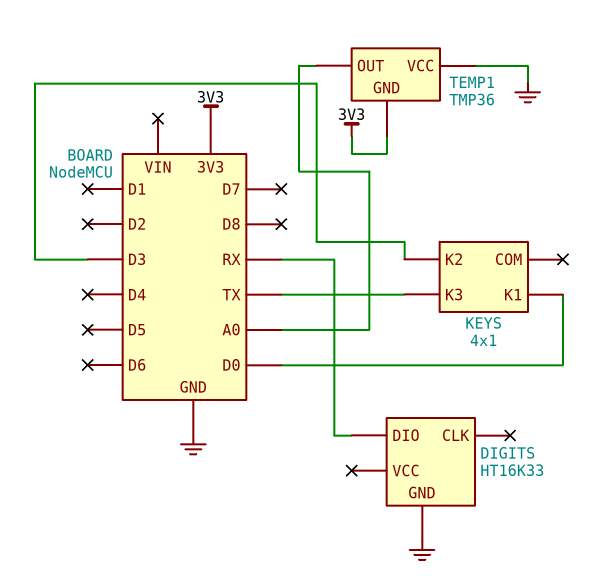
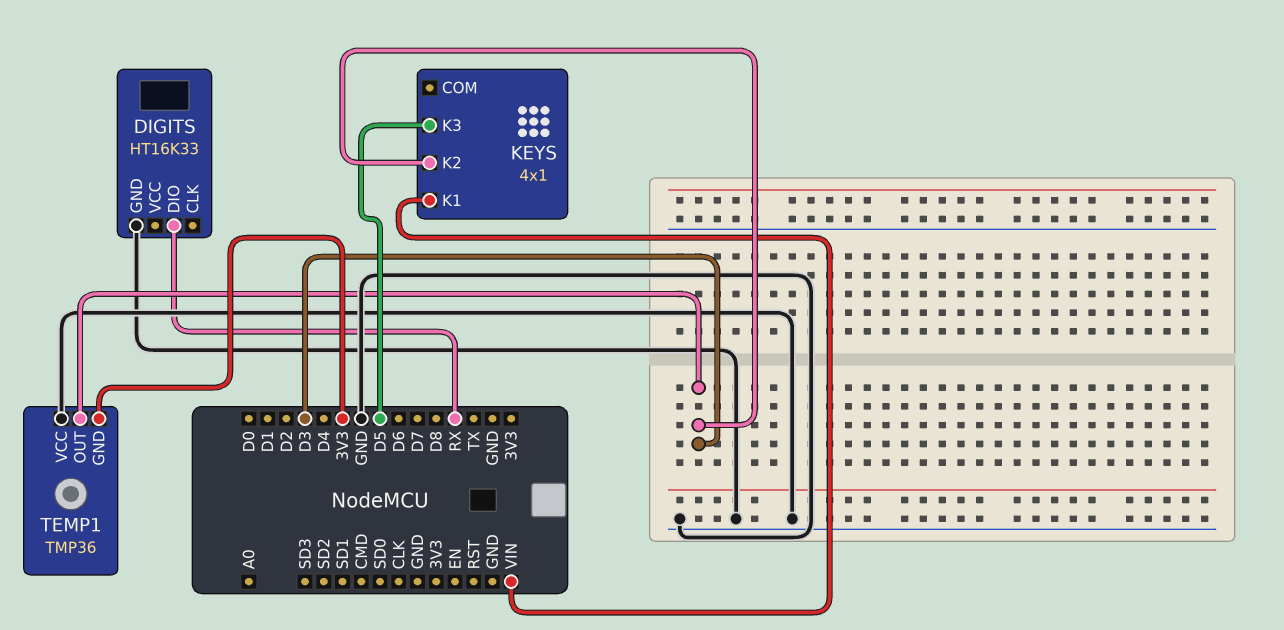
KEYS pin K1: D0 -> VIN
KEYS pin K3: TX -> D5
TEMP1 pin OUT: A0 -> D3

